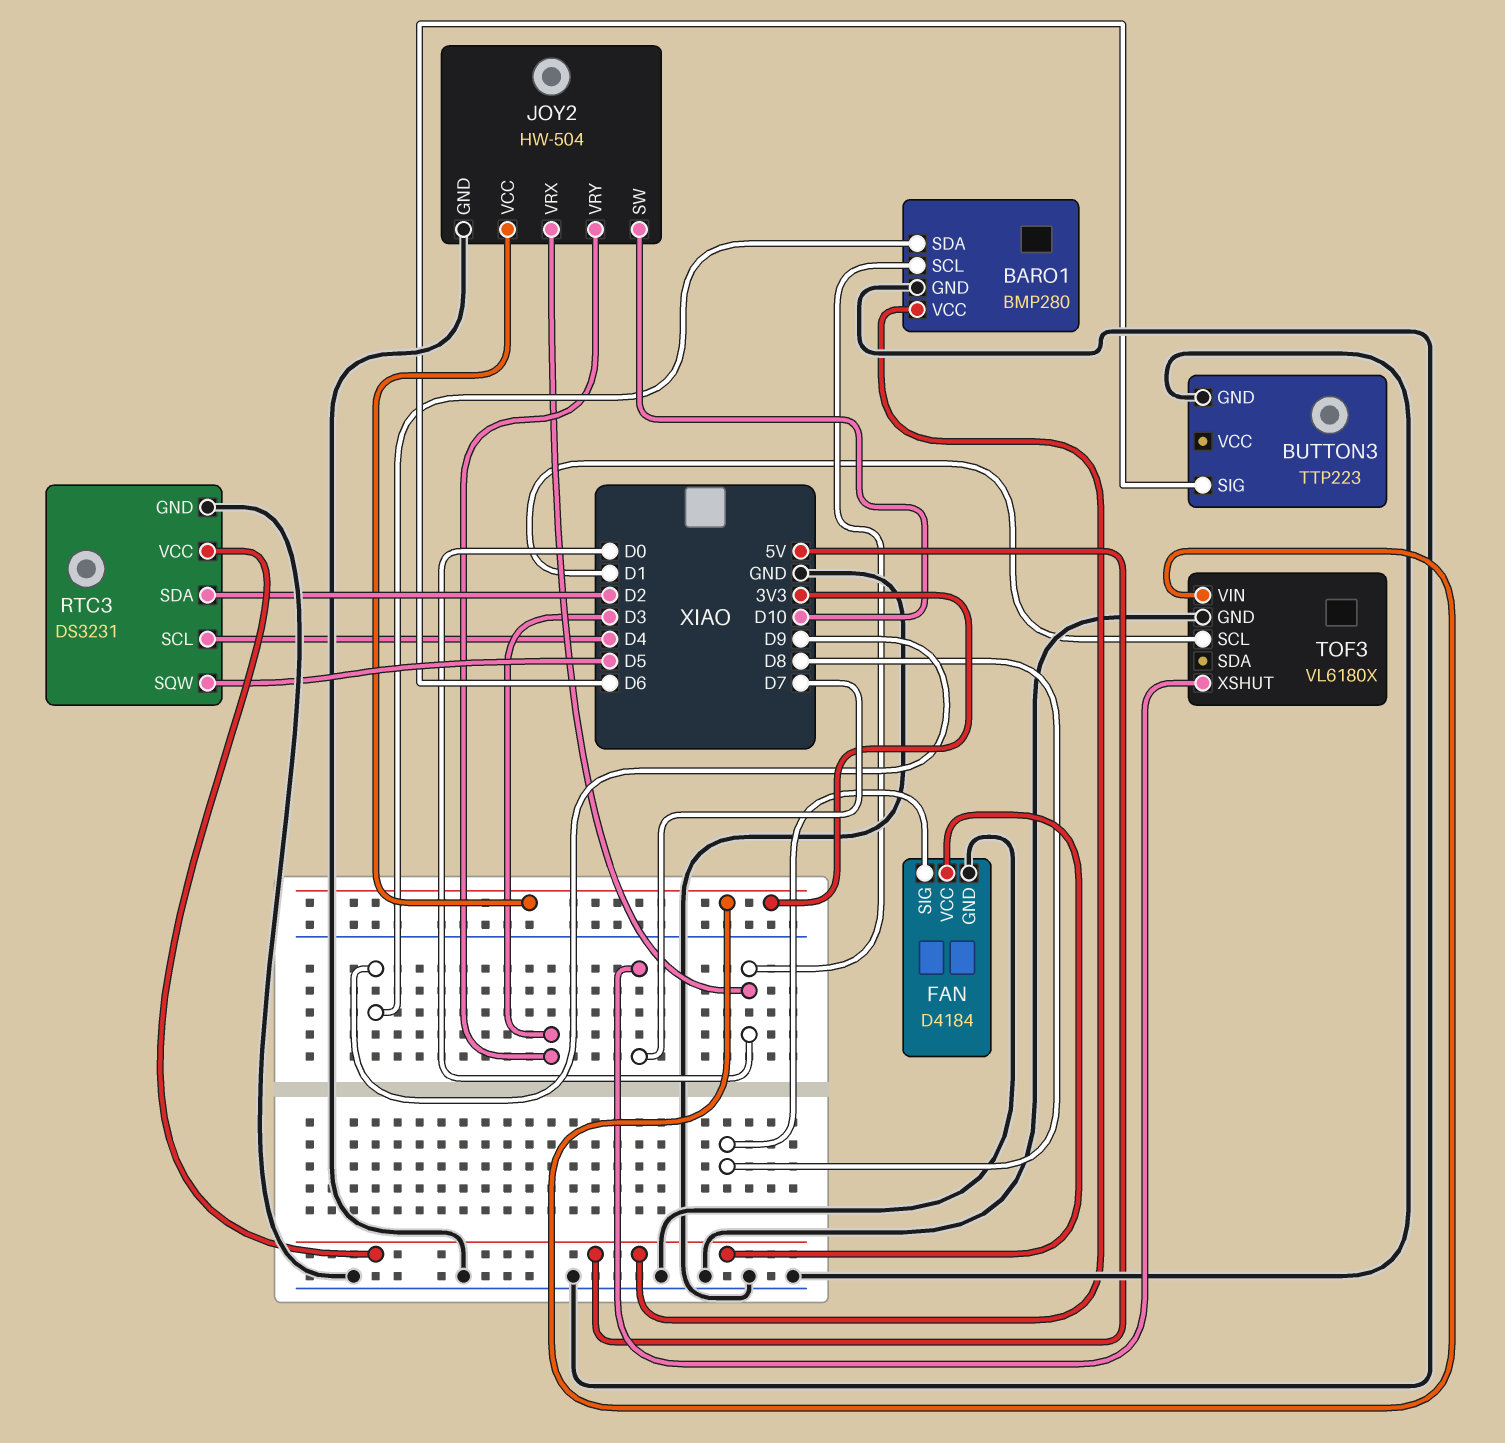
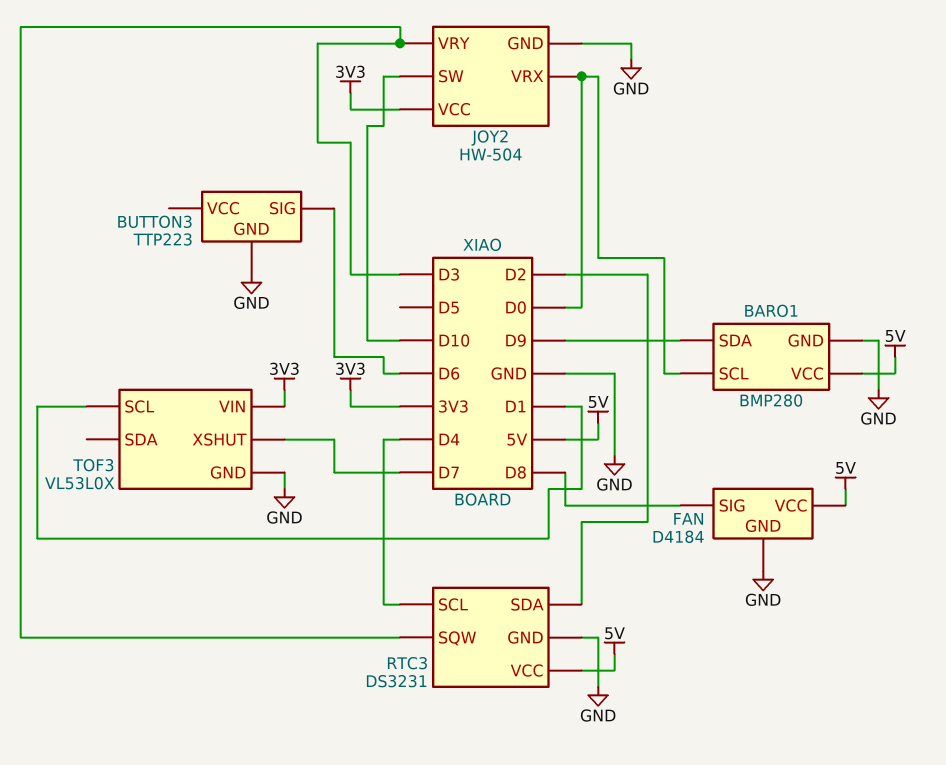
RTC3 pin SQW: D5 -> D3
TOF3: VL6180X -> VL53L0X

